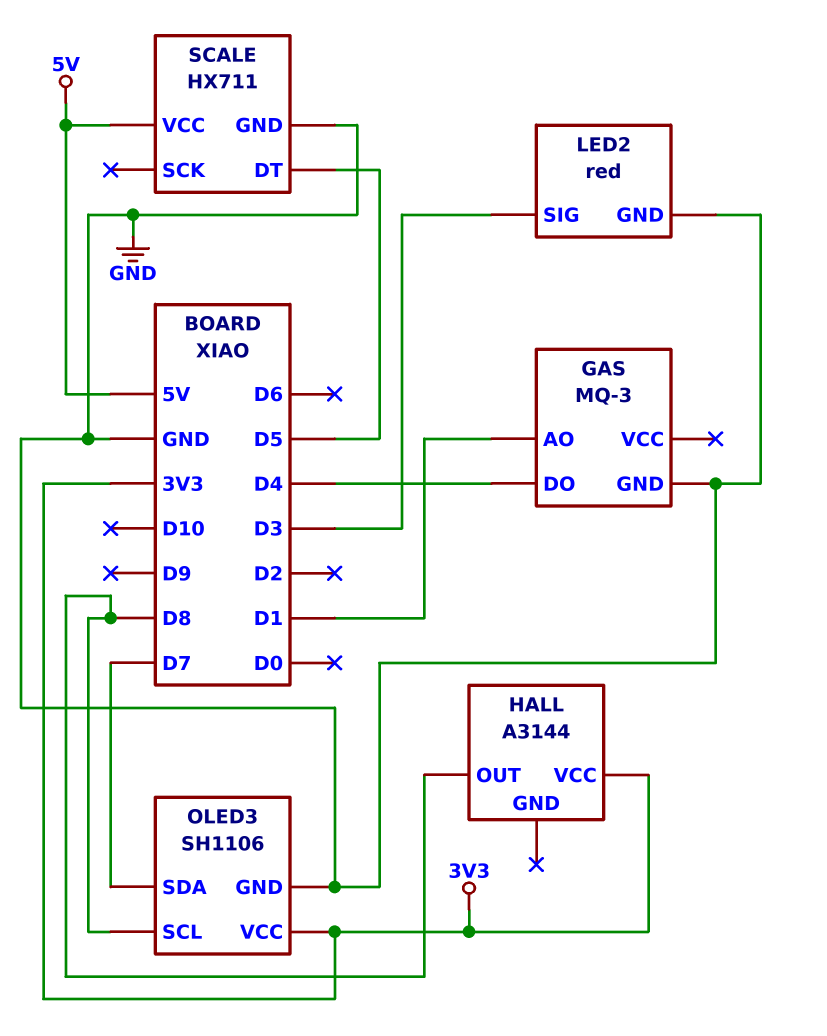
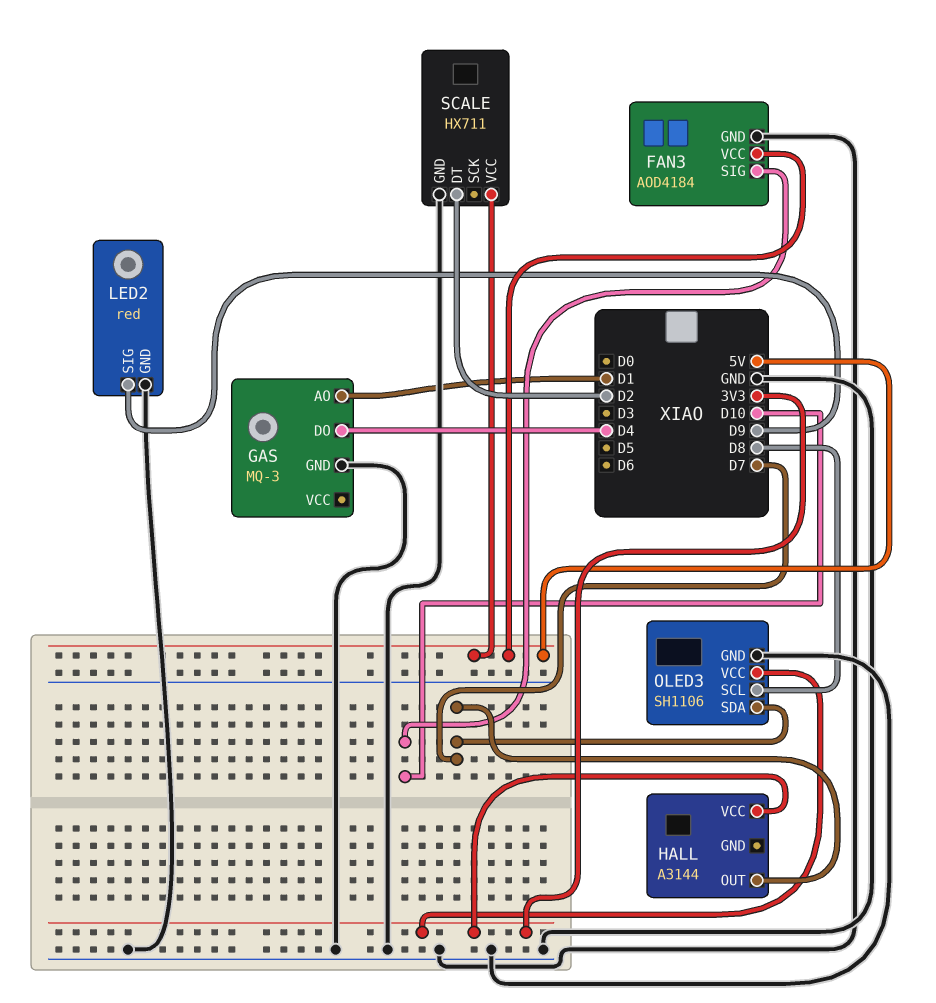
FAN3: none -> AOD4184
FAN3 pin GND: none -> GND
FAN3 pin SIG: none -> D10
FAN3 pin VCC: none -> 5V
HALL pin OUT: D8 -> D7
LED2 pin SIG: D3 -> D9
SCALE pin DT: D5 -> D2

